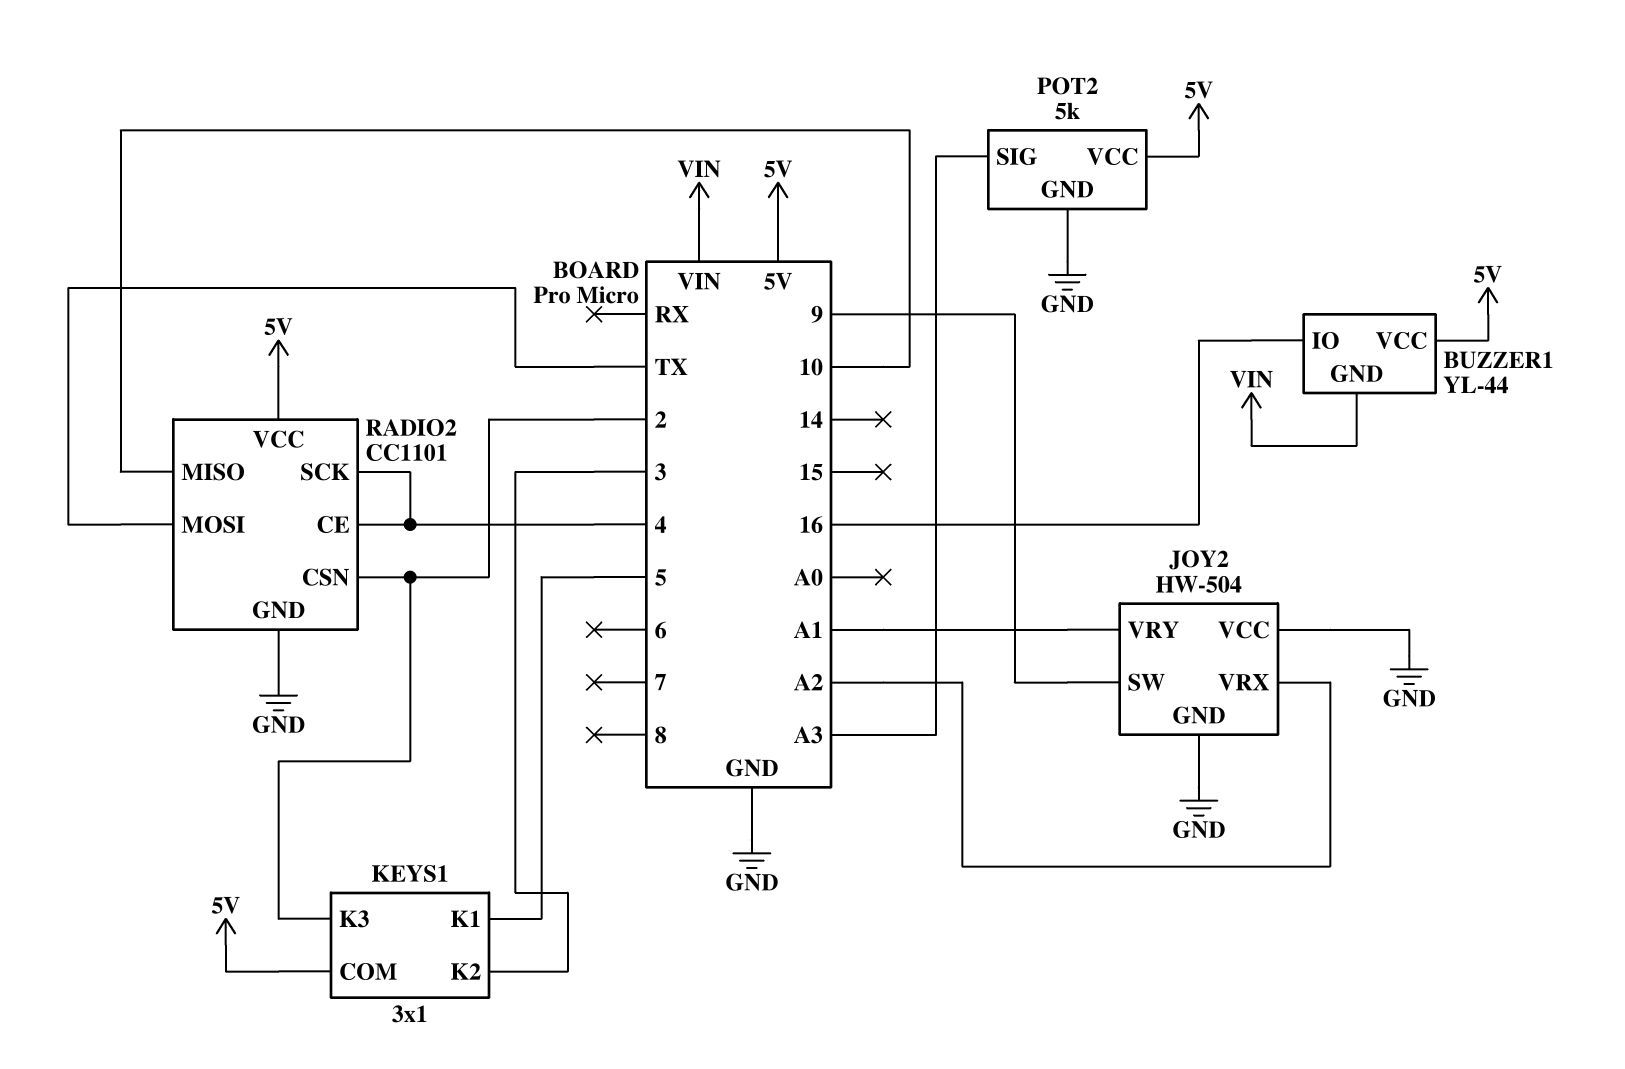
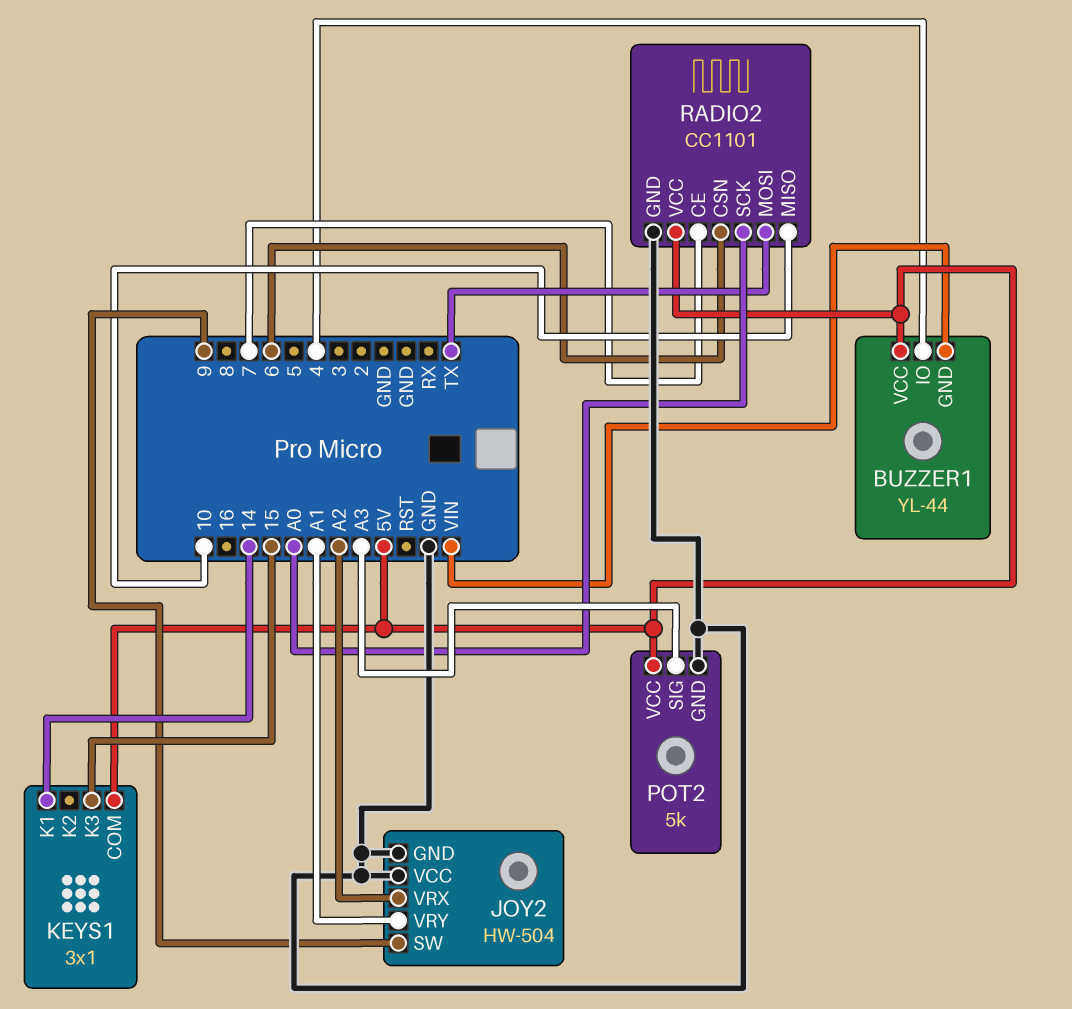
BUZZER1 pin IO: 16 -> 4
KEYS1 pin K1: 5 -> 14
KEYS1 pin K2: 3 -> none
KEYS1 pin K3: 2 -> 15
RADIO2 pin CE: 4 -> 7
RADIO2 pin CSN: 2 -> 6
RADIO2 pin SCK: 4 -> A0

